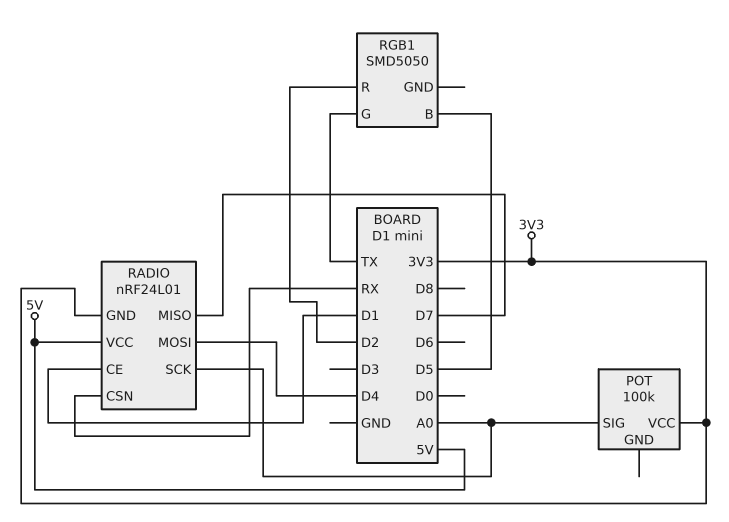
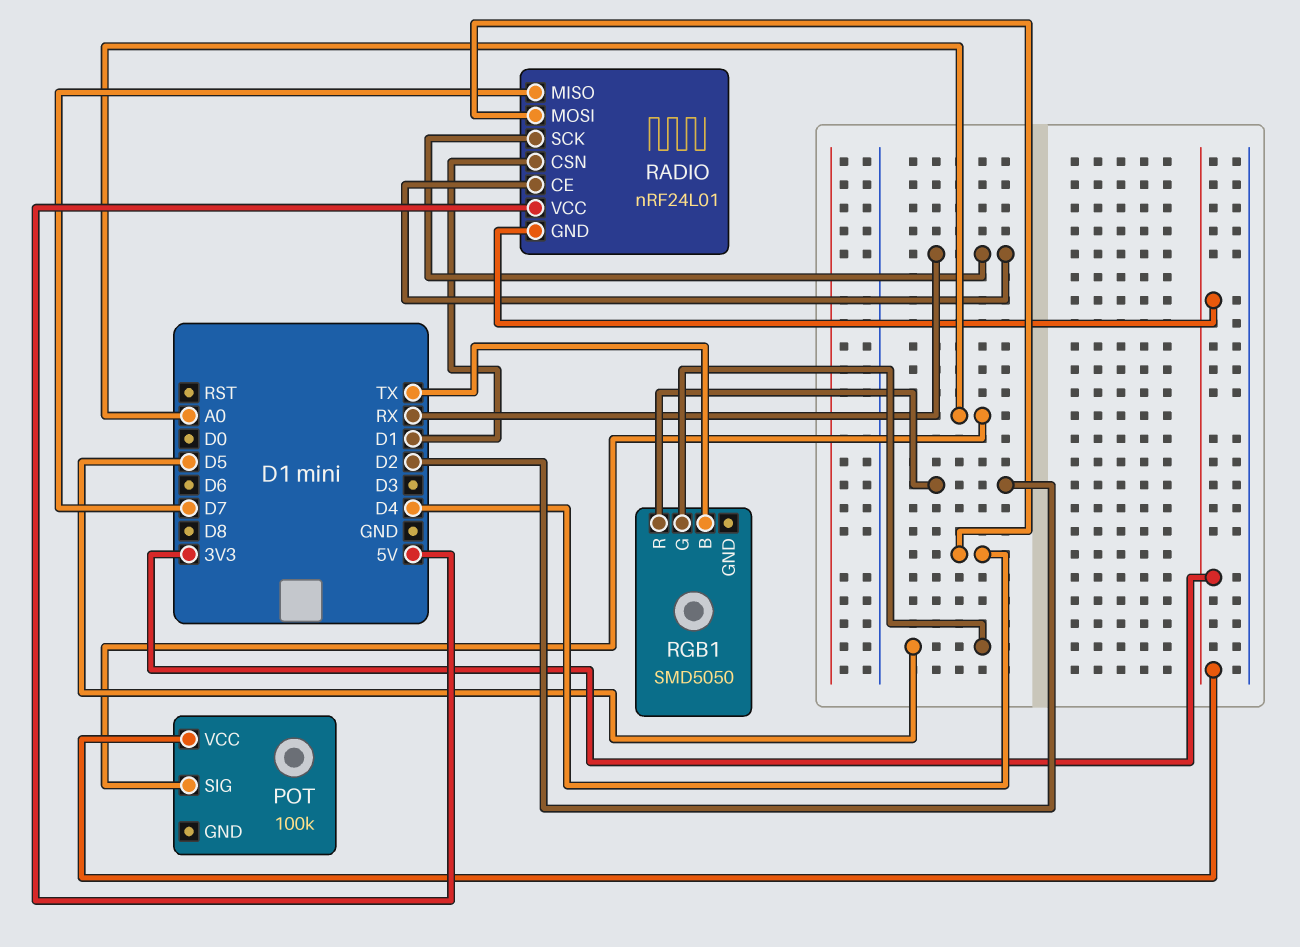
RADIO pin CE: D1 -> RX
RADIO pin CSN: RX -> D1
RADIO pin SCK: A0 -> RX
RGB1 pin B: D5 -> TX
RGB1 pin G: TX -> D5

